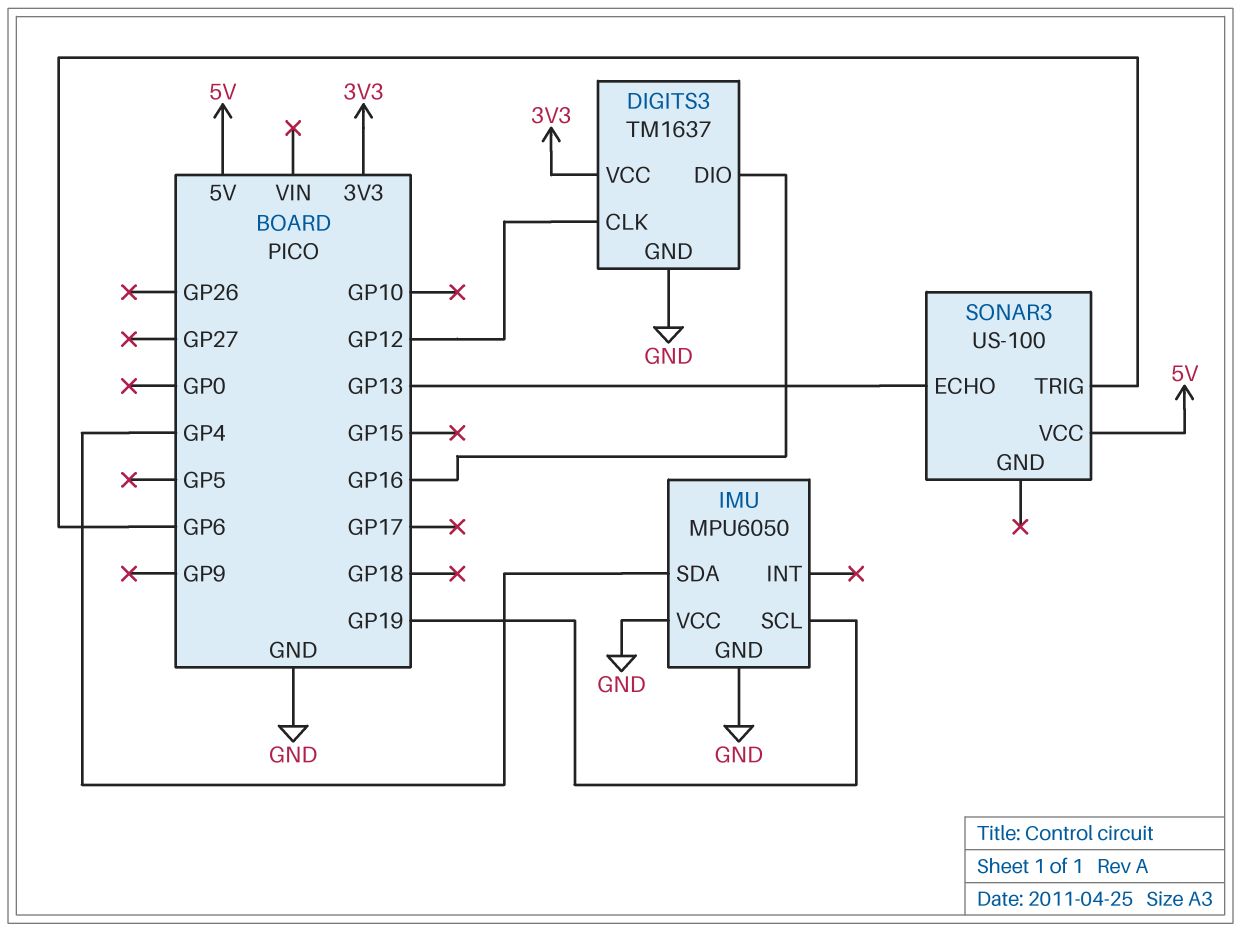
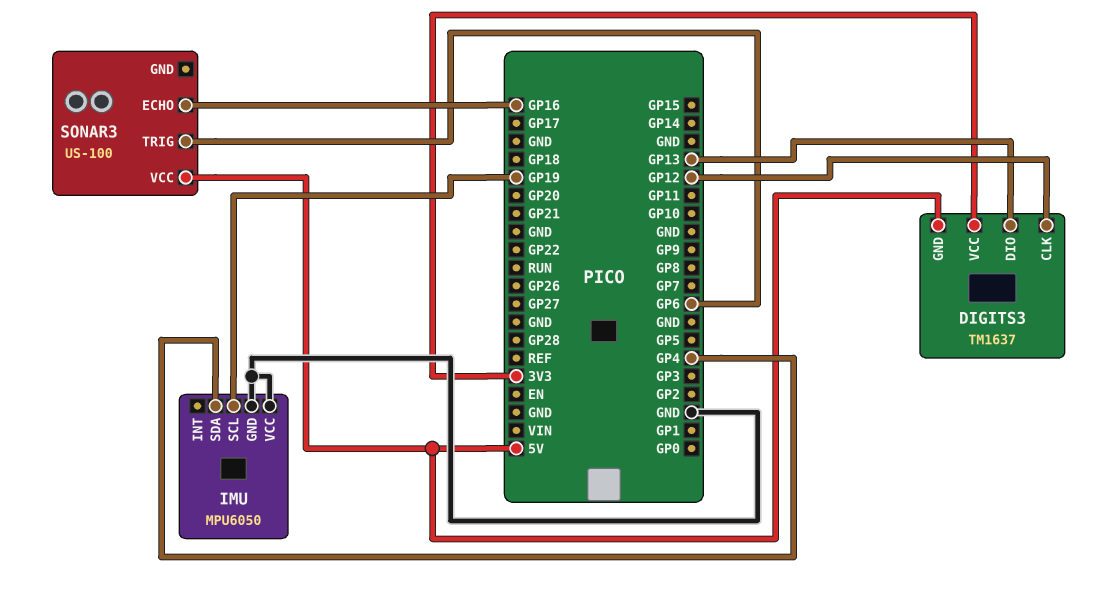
DIGITS3 pin DIO: GP16 -> GP13
DIGITS3 pin GND: GND -> 5V
SONAR3 pin ECHO: GP13 -> GP16

